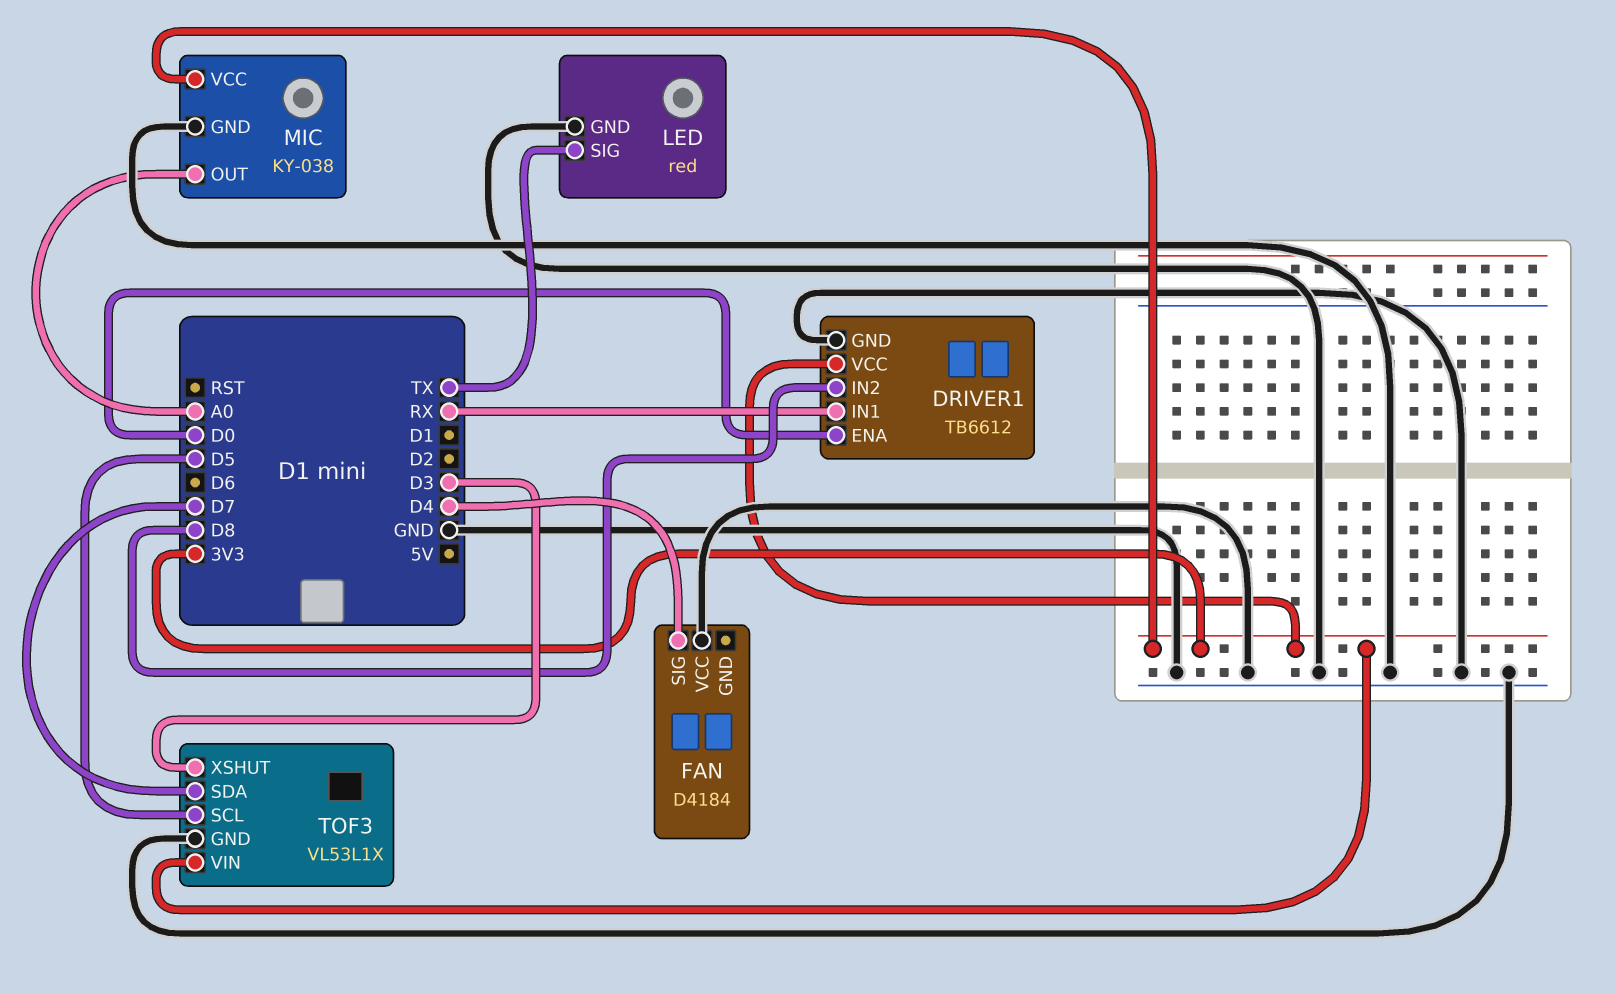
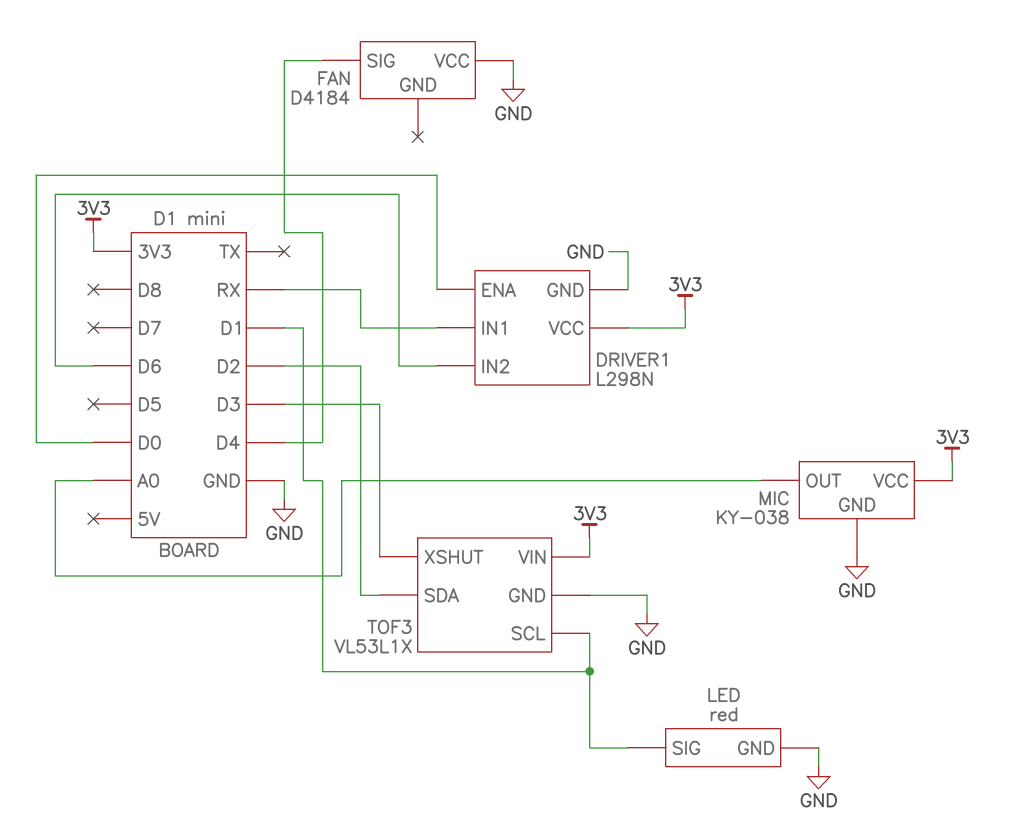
DRIVER1: TB6612 -> L298N
DRIVER1 pin IN2: D8 -> D6
LED pin SIG: TX -> D1
TOF3 pin SCL: D5 -> D1
TOF3 pin SDA: D7 -> D2

